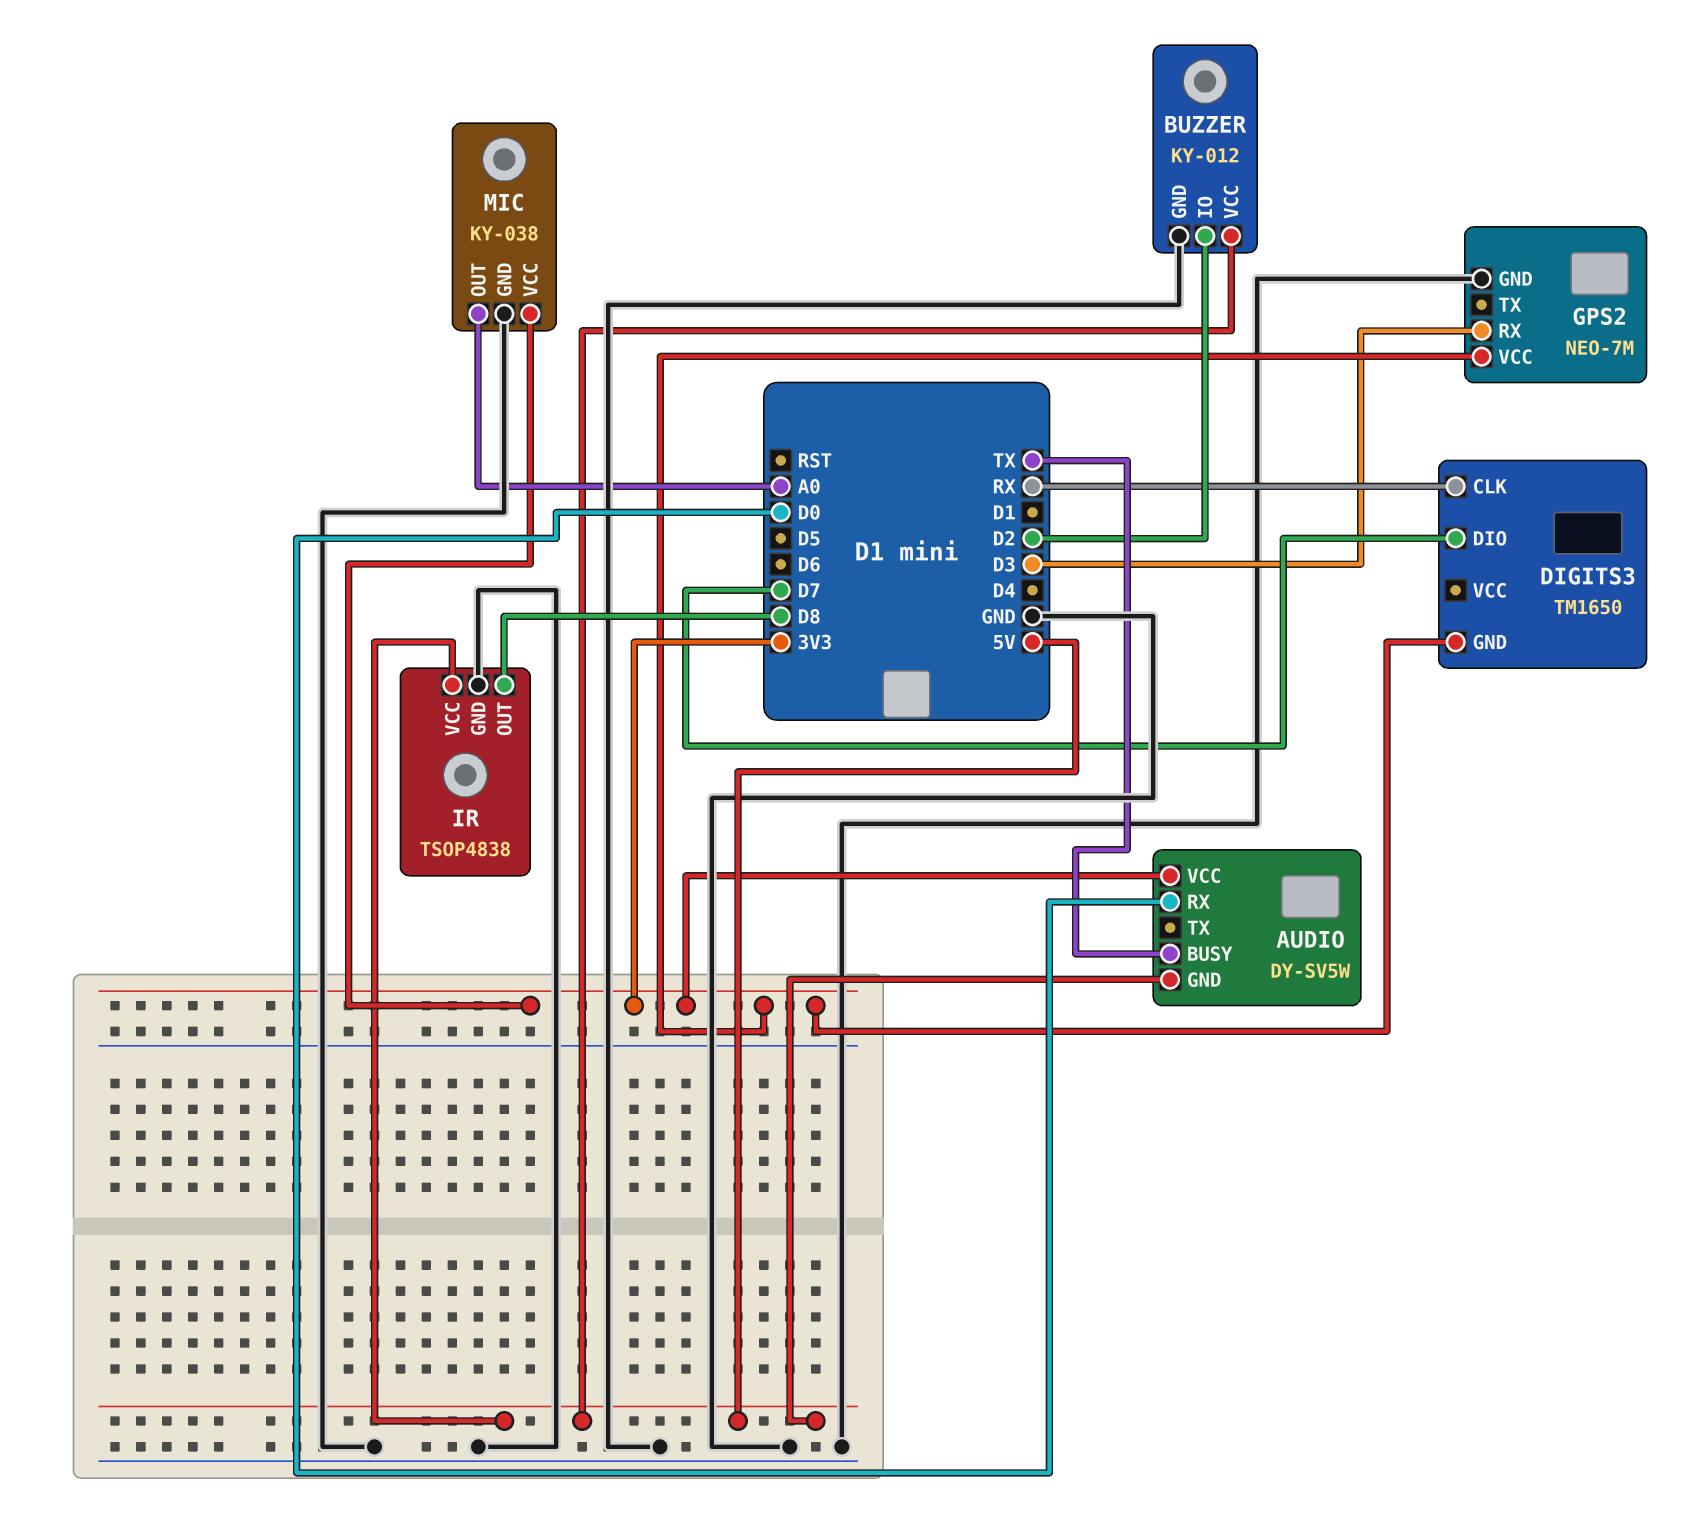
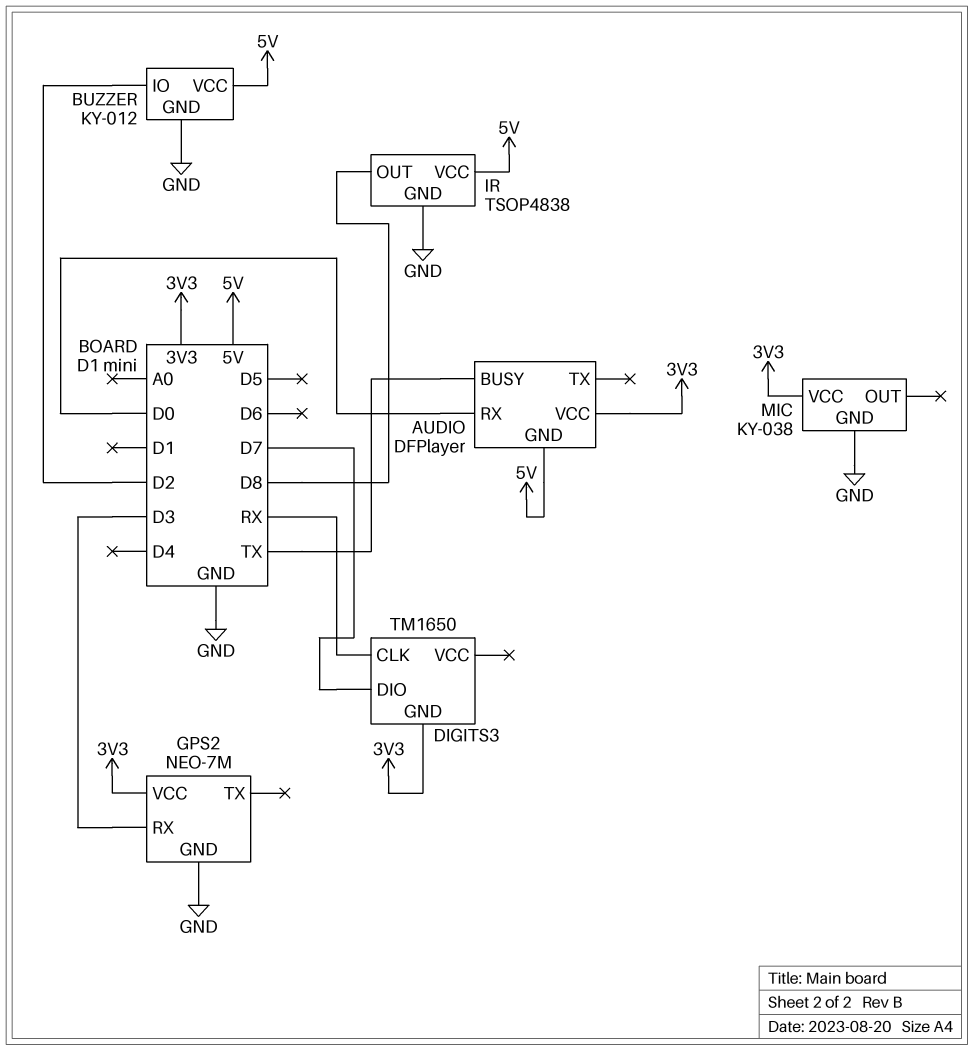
AUDIO: DY-SV5W -> DFPlayer
MIC pin OUT: A0 -> none

